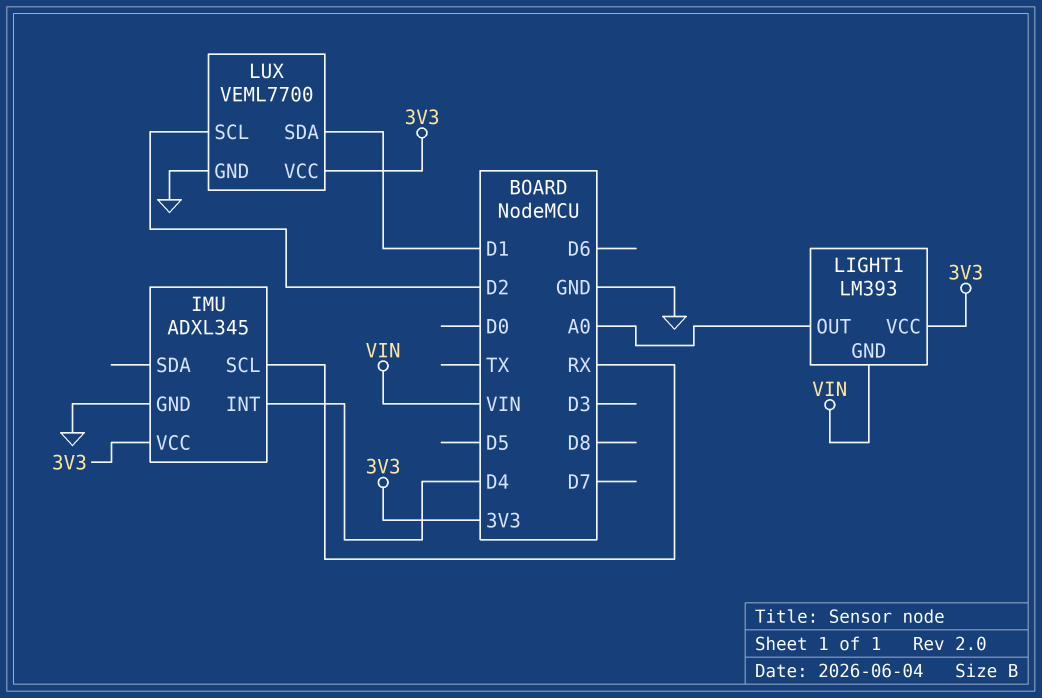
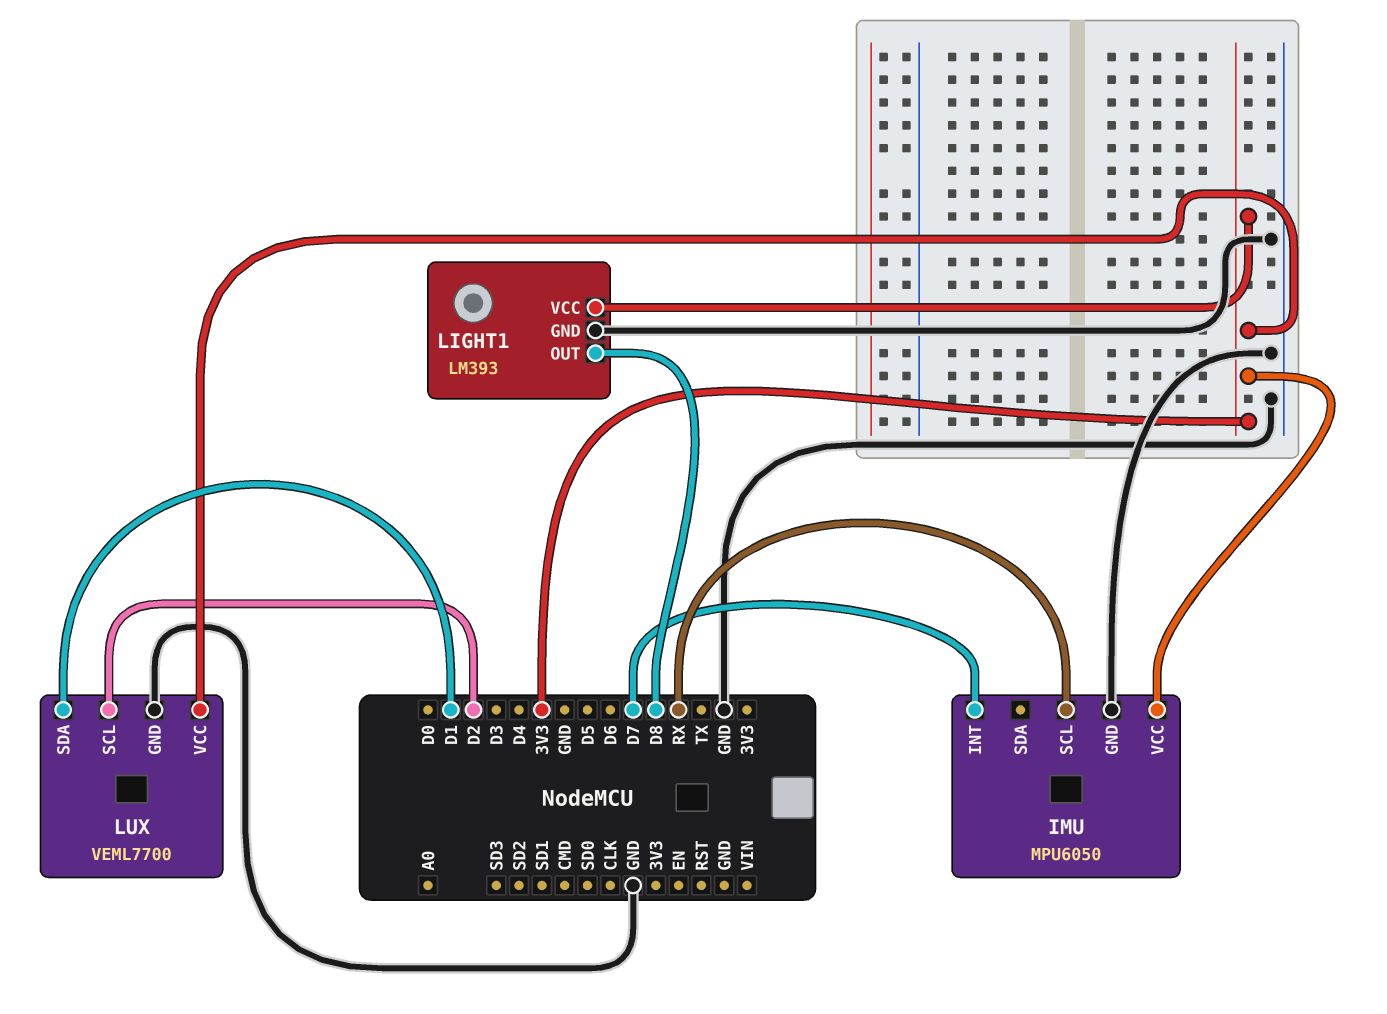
IMU: ADXL345 -> MPU6050
IMU pin INT: D4 -> D7
LIGHT1 pin GND: VIN -> GND
LIGHT1 pin OUT: A0 -> D8

